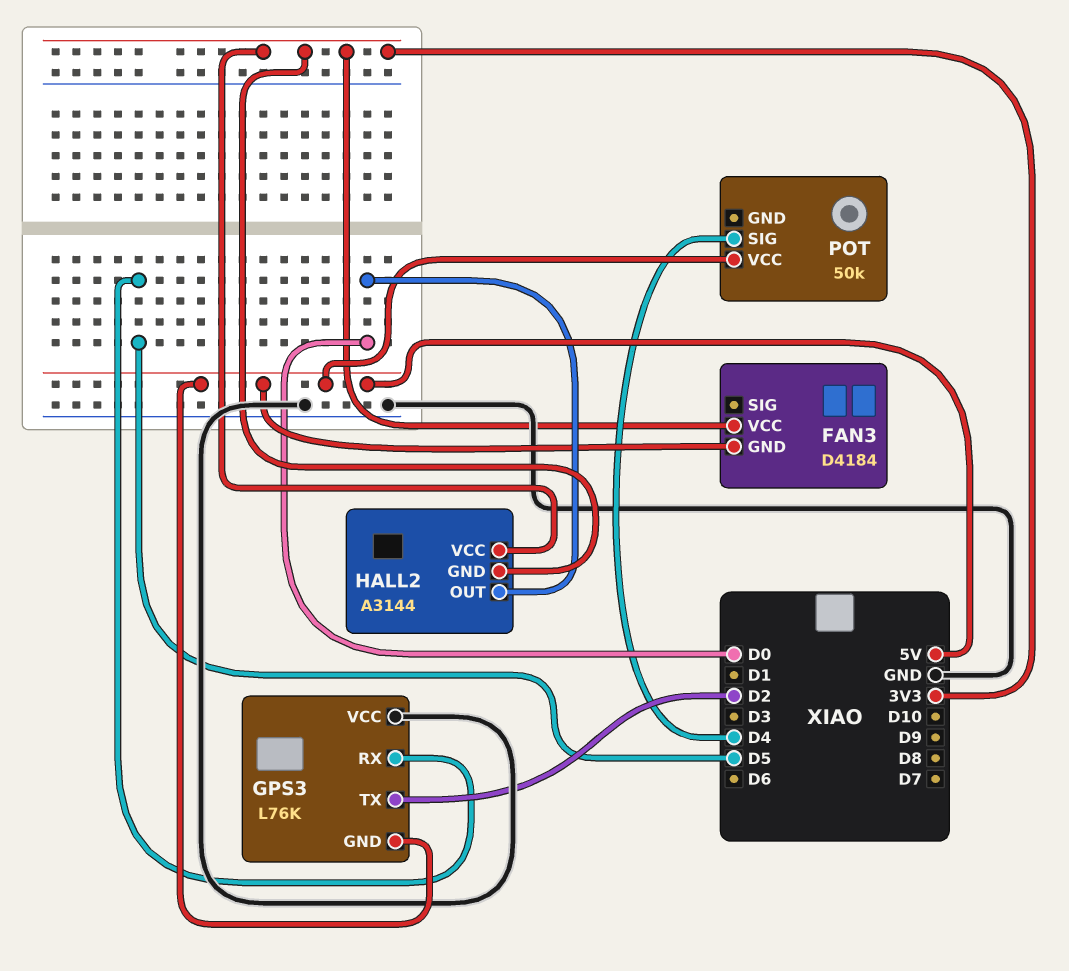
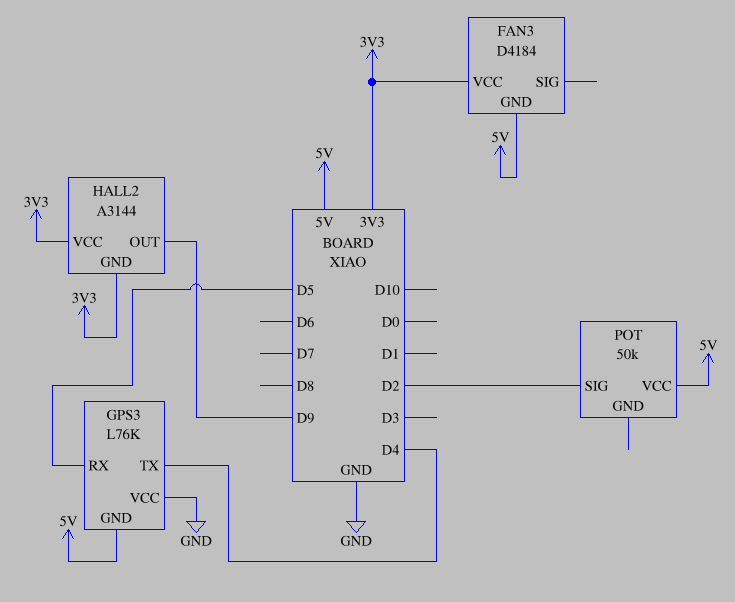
GPS3 pin TX: D2 -> D4
HALL2 pin OUT: D0 -> D9
POT pin SIG: D4 -> D2

